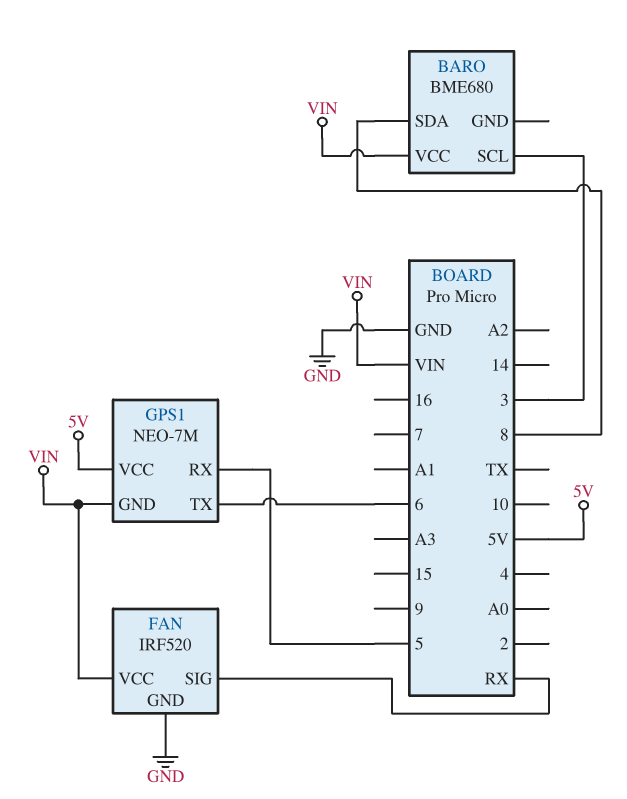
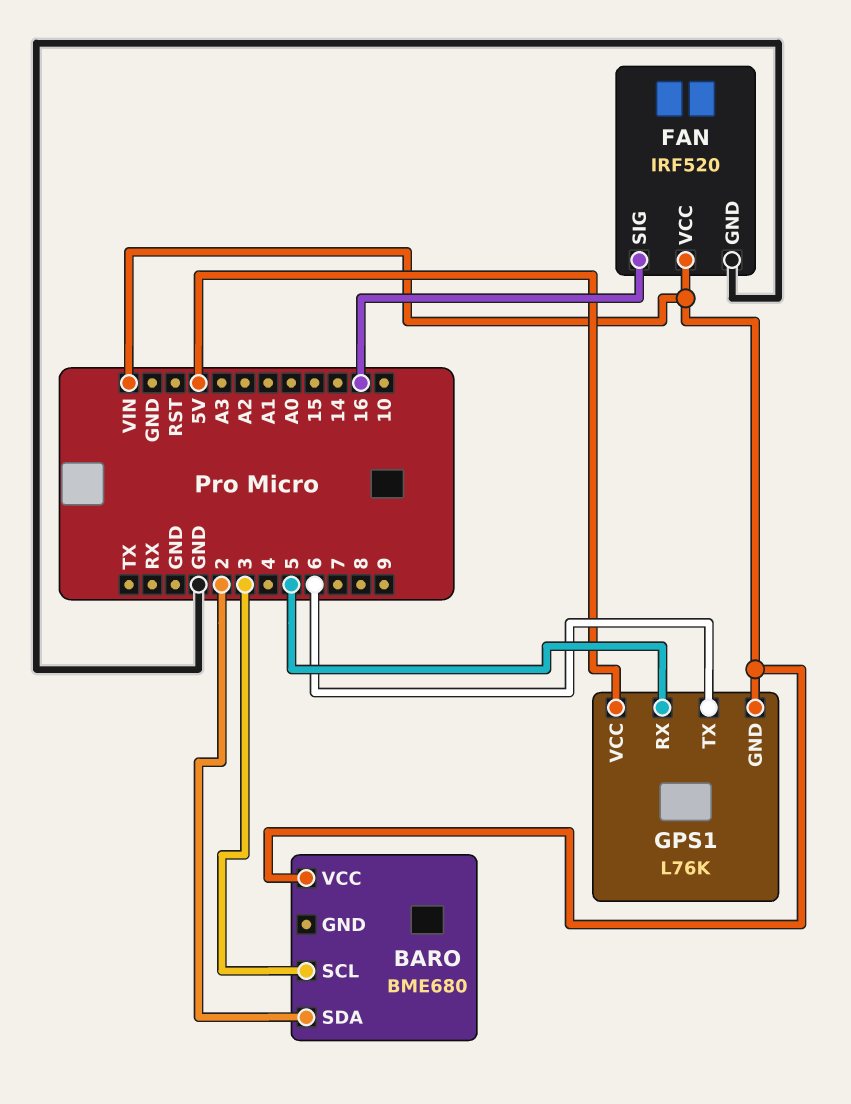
BARO pin SDA: 8 -> 2
FAN pin SIG: RX -> 16
GPS1: NEO-7M -> L76K

